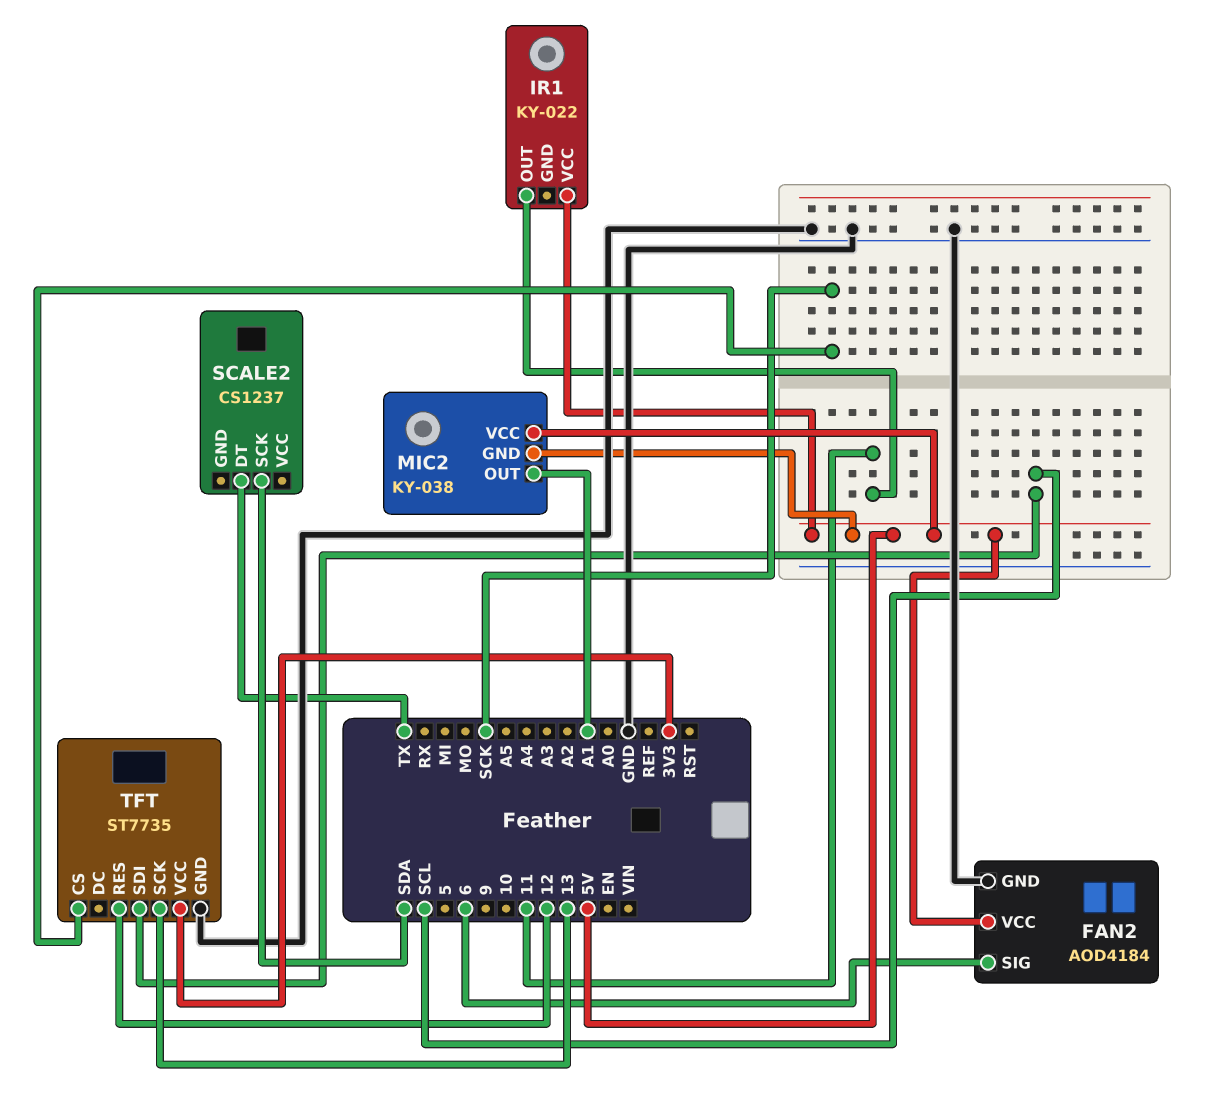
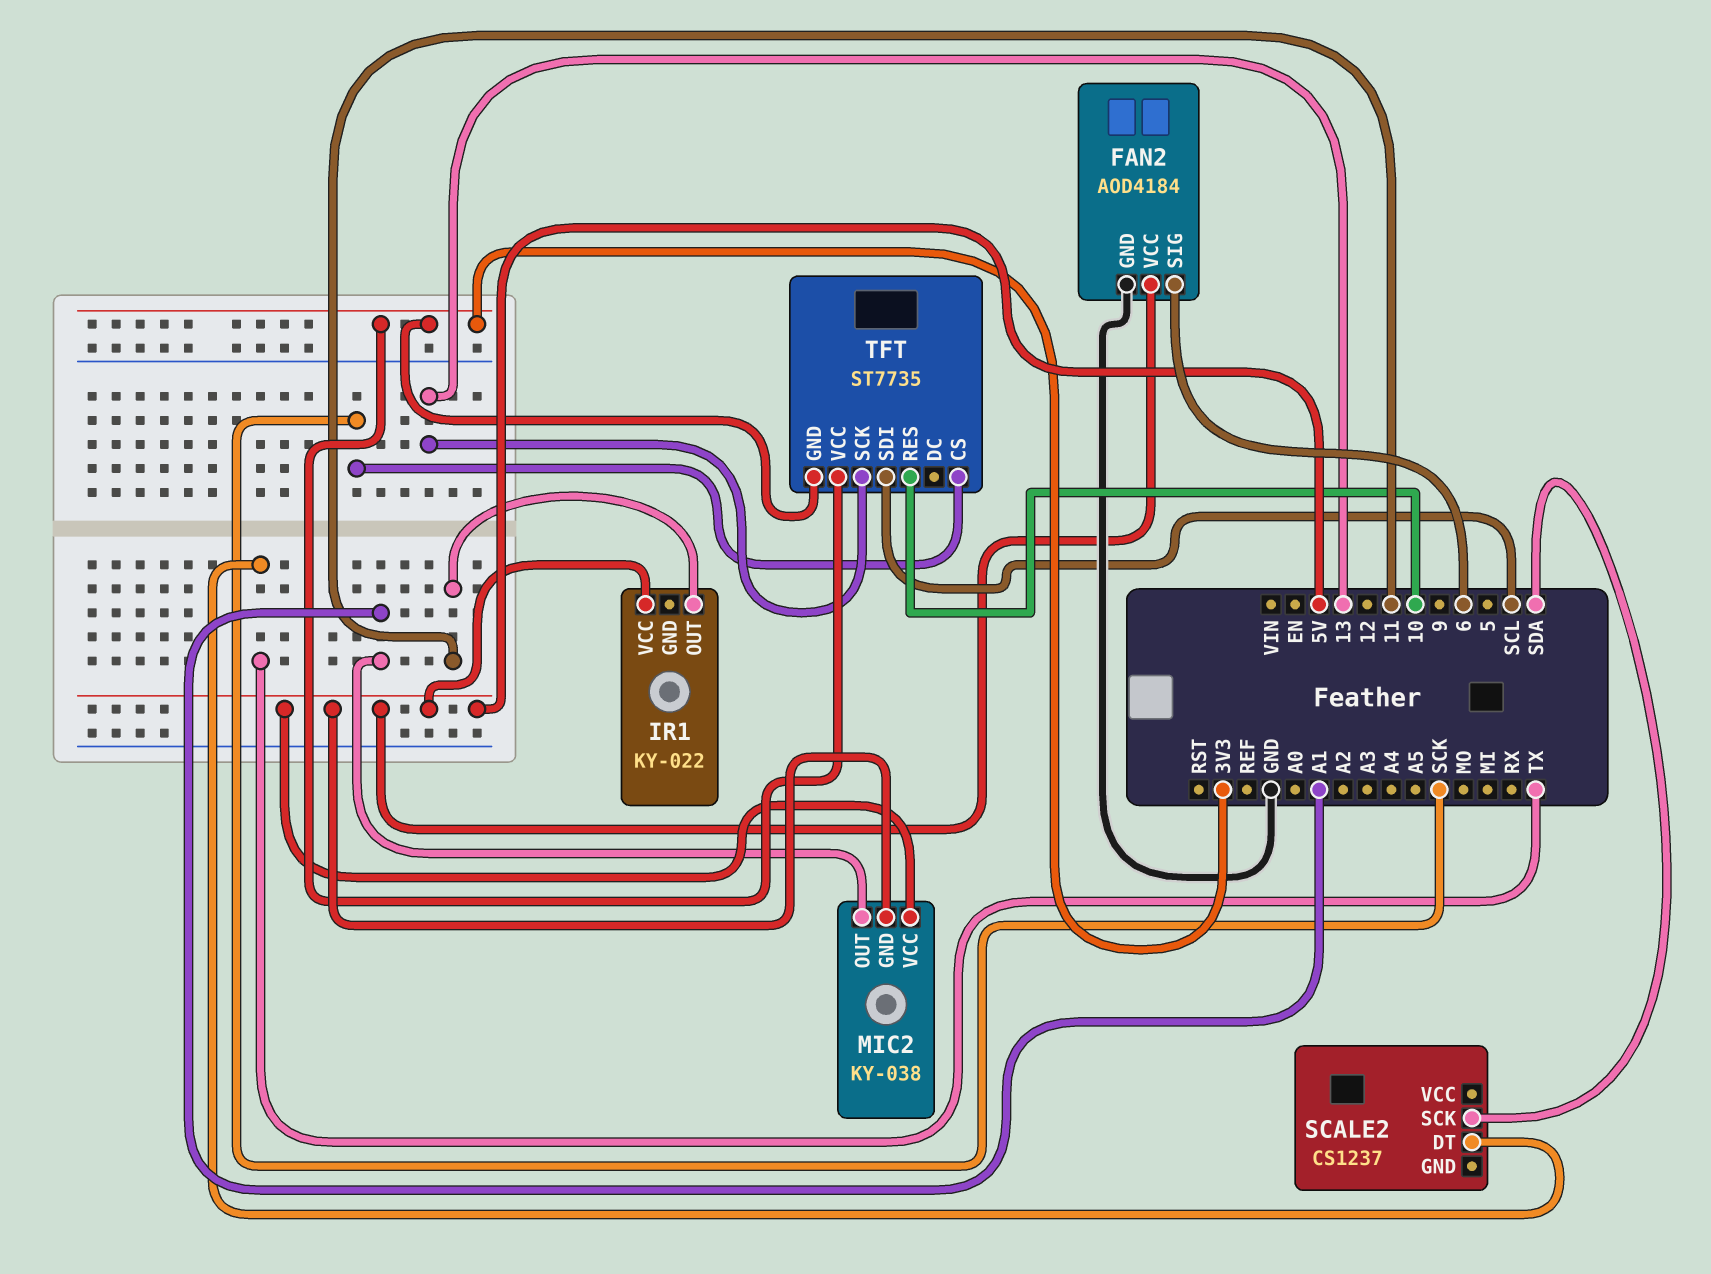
TFT pin GND: GND -> 3V3
TFT pin RES: 12 -> 10

